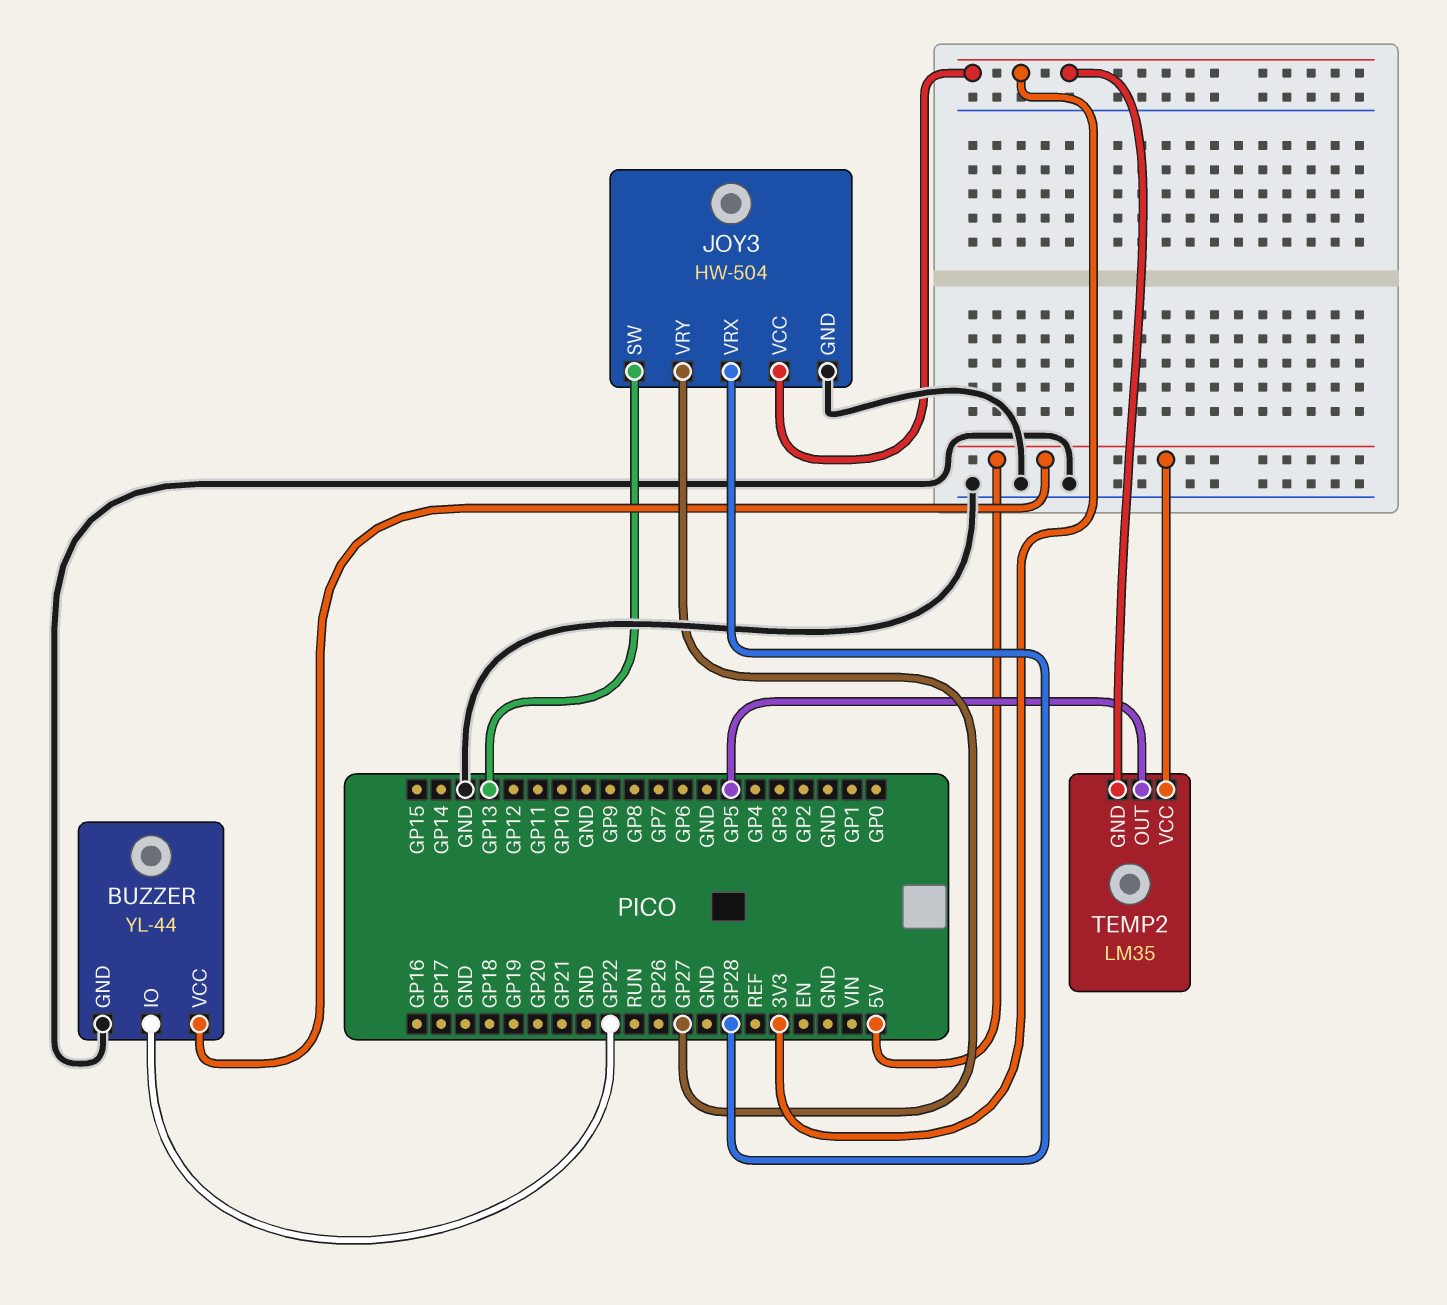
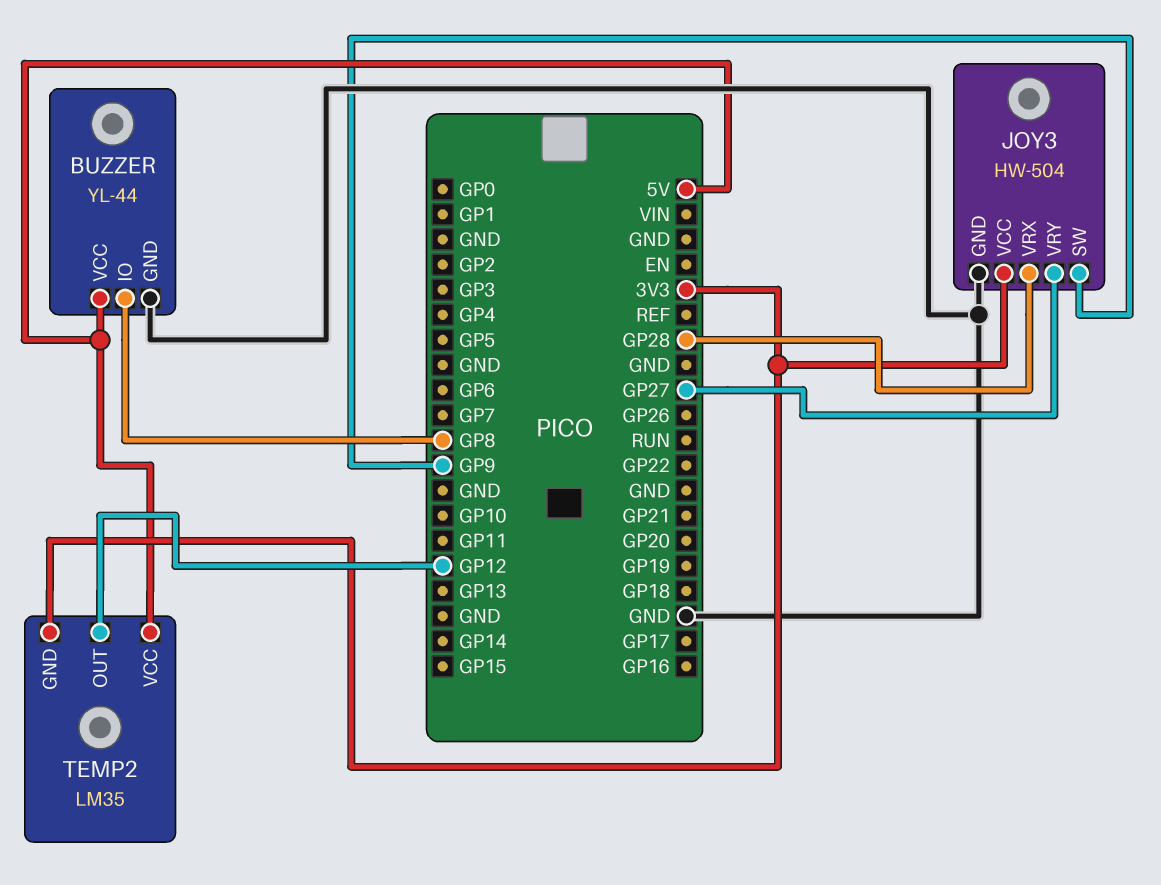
BUZZER pin IO: GP22 -> GP8
JOY3 pin SW: GP13 -> GP9
TEMP2 pin OUT: GP5 -> GP12

